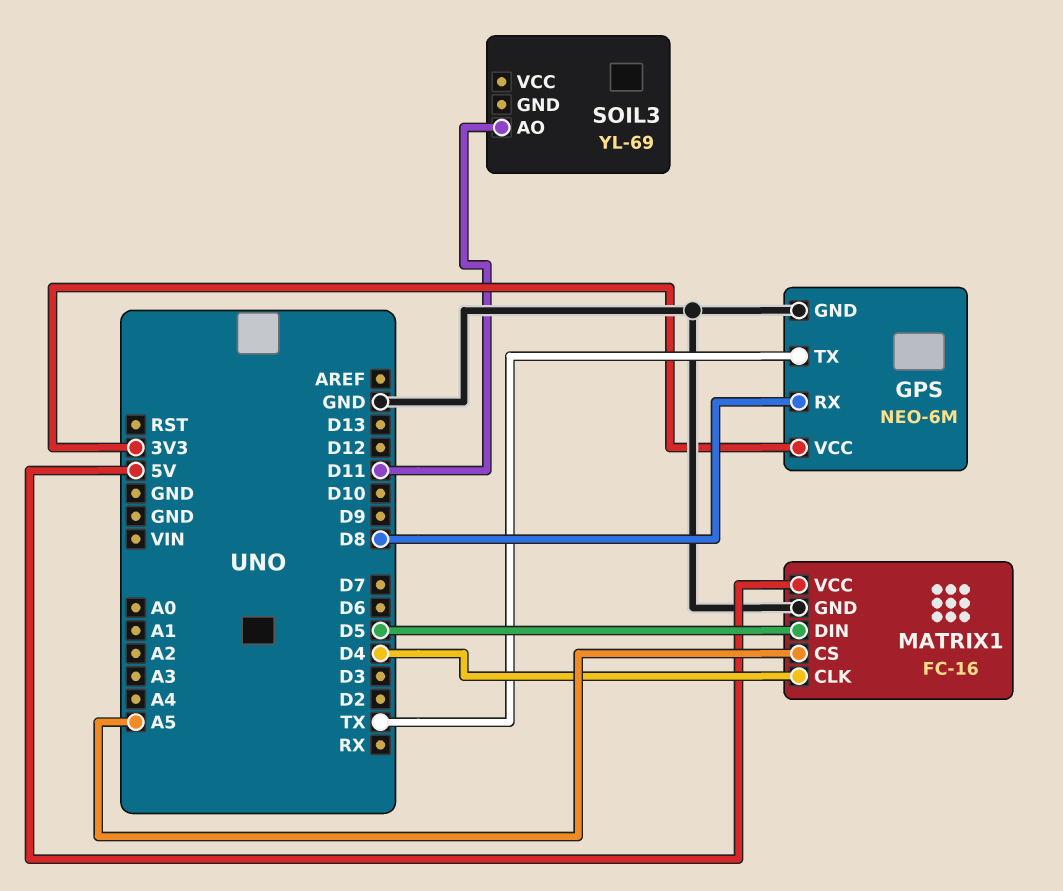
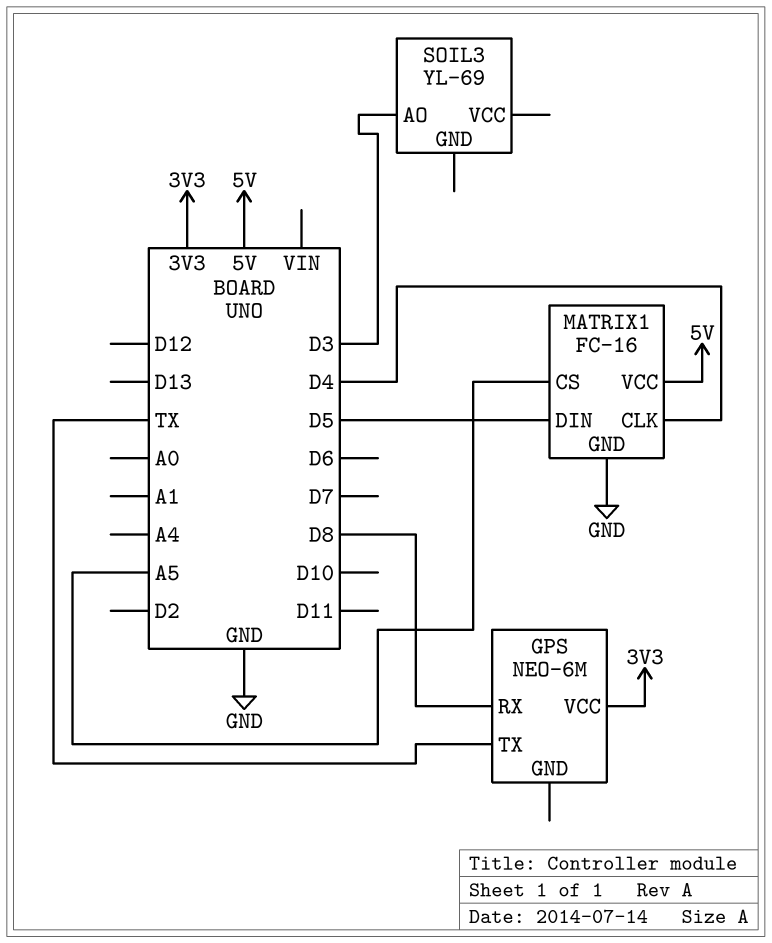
GPS pin GND: GND -> none
SOIL3 pin AO: D11 -> D3

